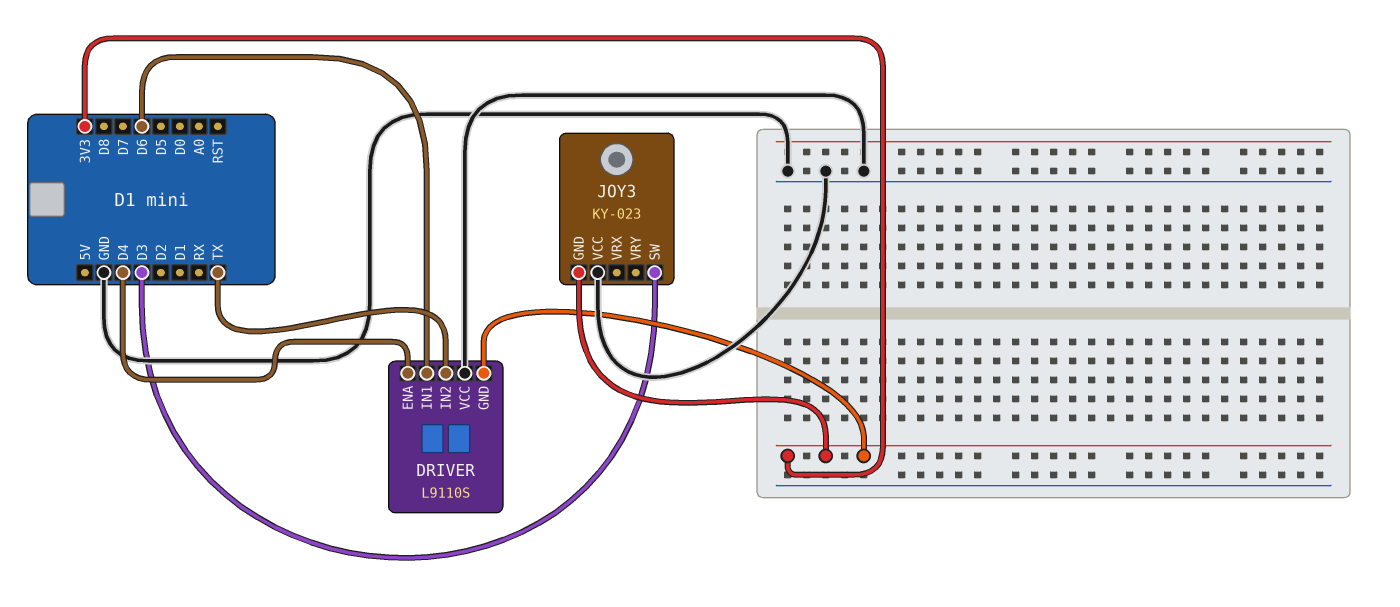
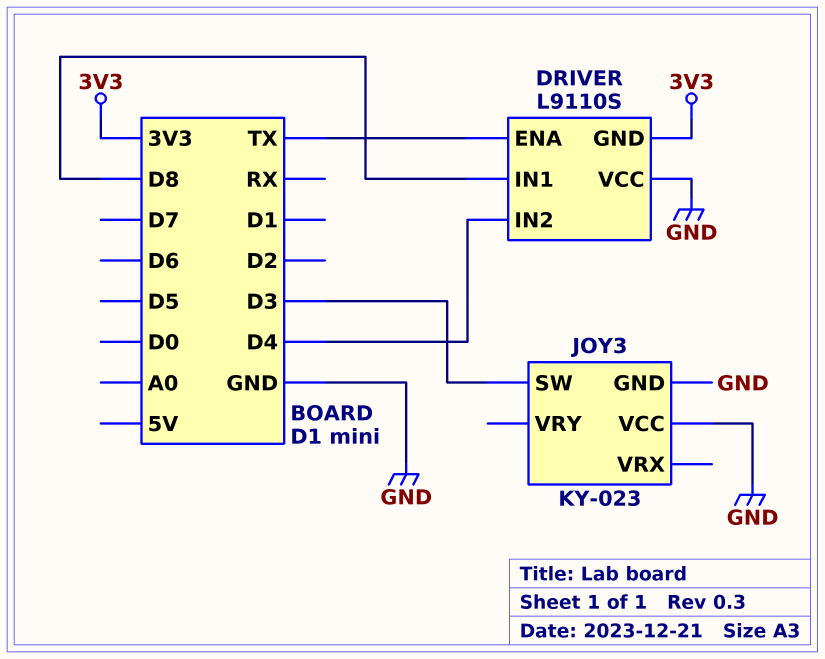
DRIVER pin ENA: D4 -> TX
DRIVER pin IN1: D6 -> D8
DRIVER pin IN2: TX -> D4
JOY3 pin GND: 3V3 -> GND

